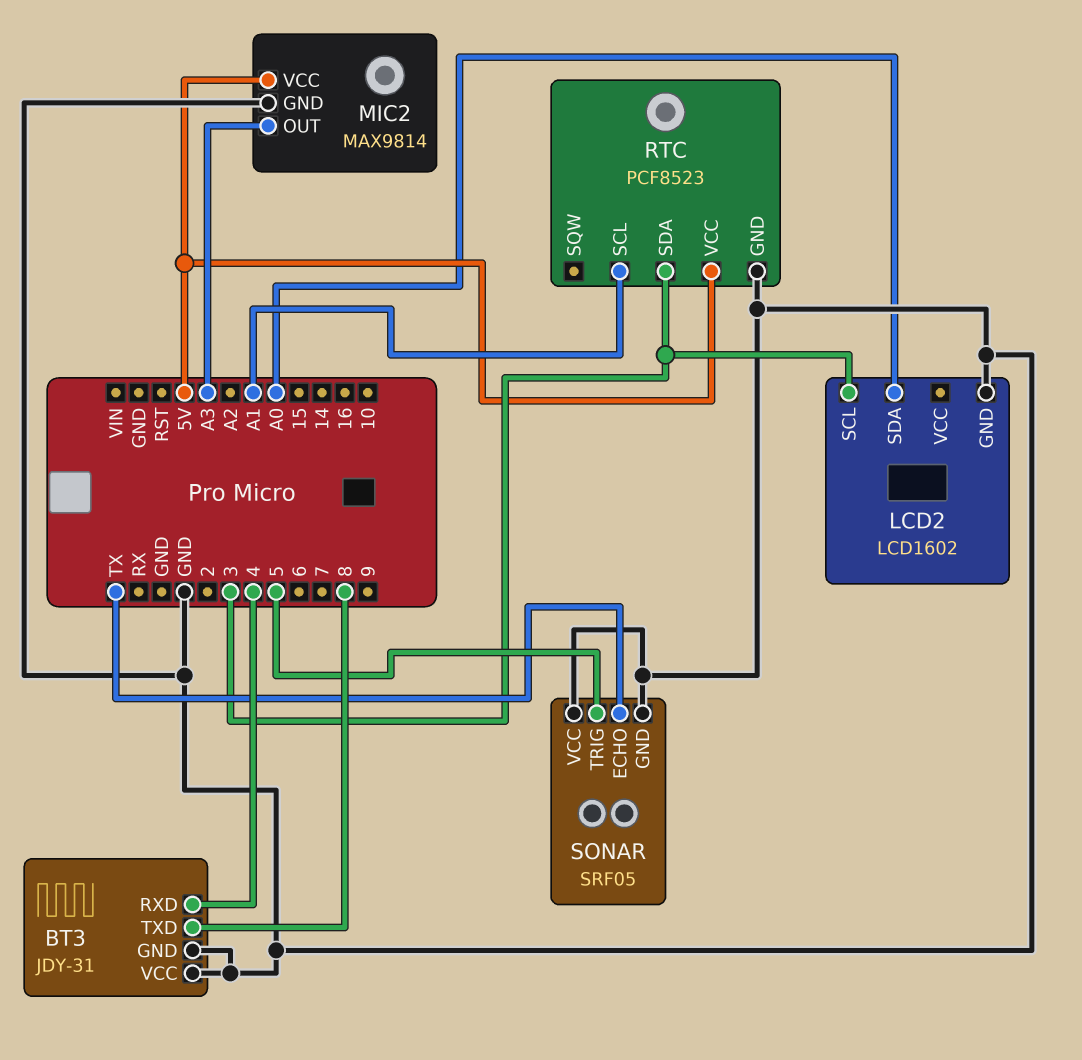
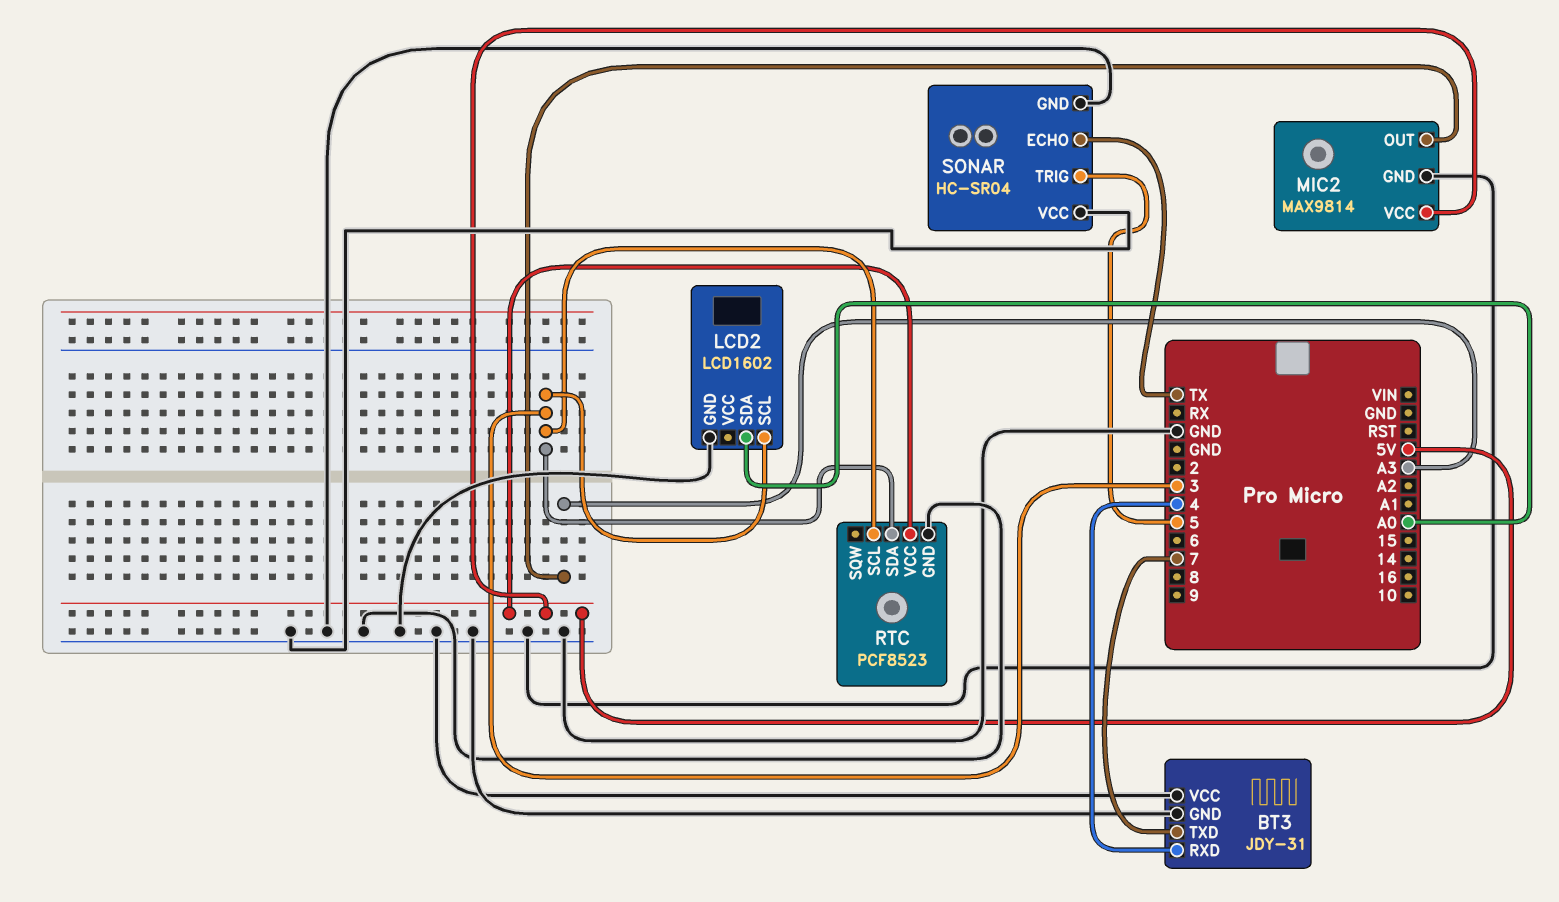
BT3 pin TXD: 8 -> 7
RTC pin SCL: A1 -> 3
SONAR: SRF05 -> HC-SR04

